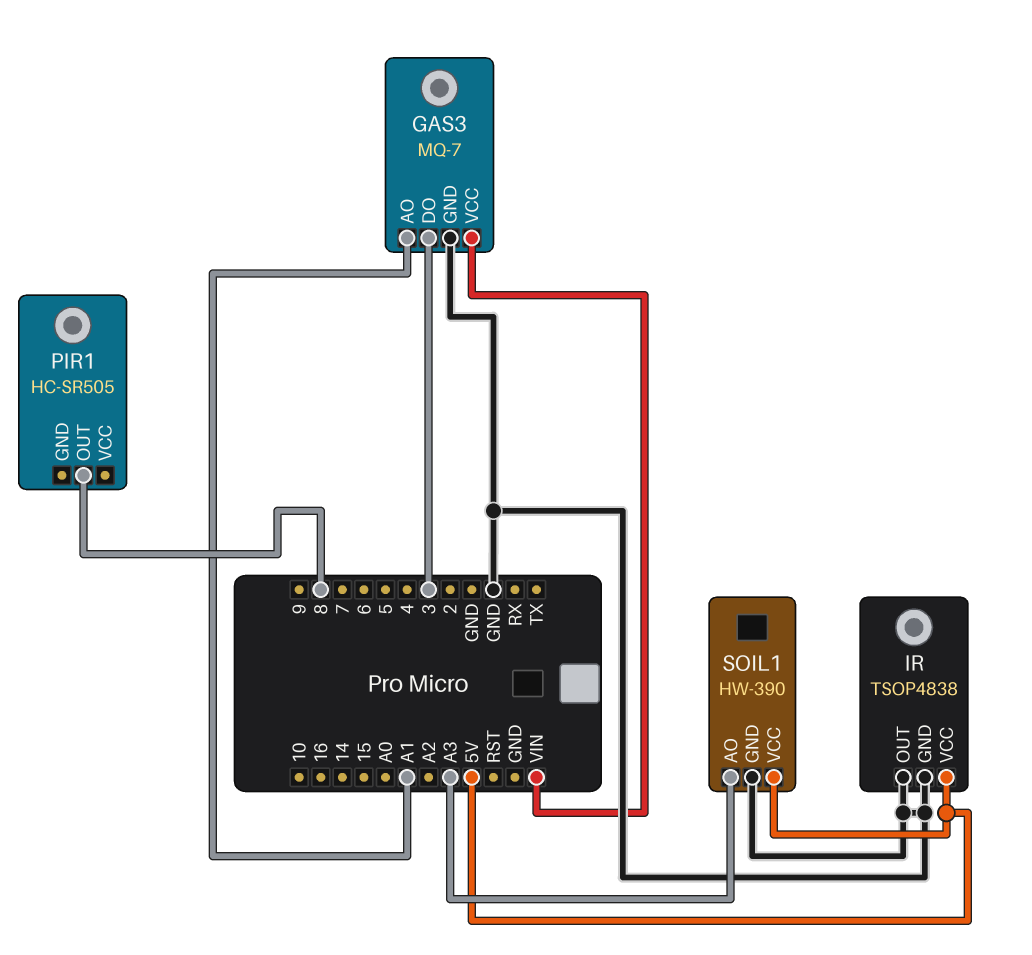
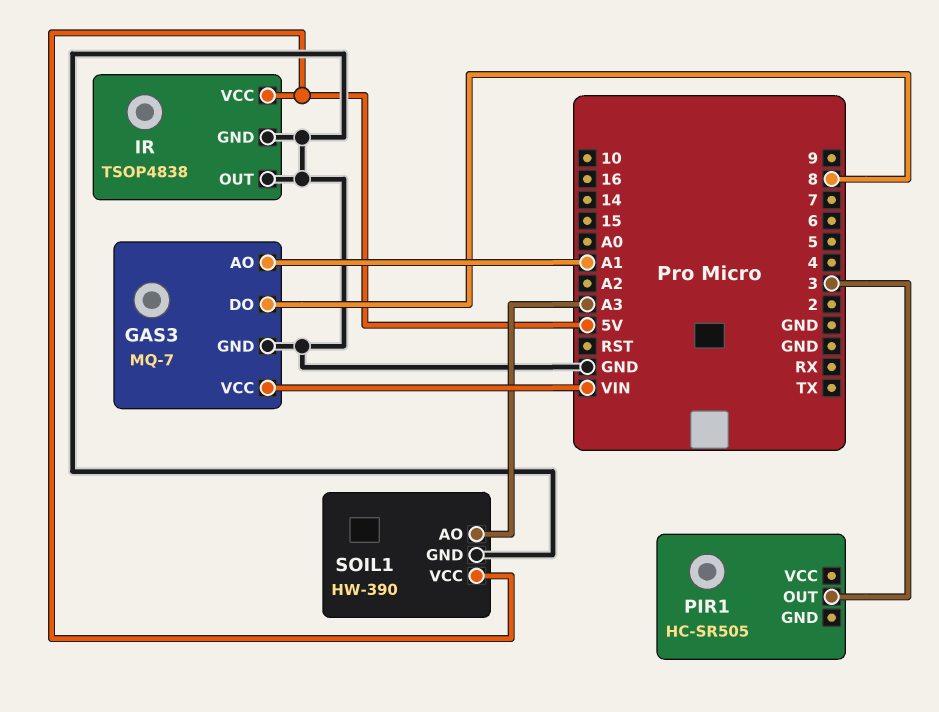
GAS3 pin DO: 3 -> 8
PIR1 pin OUT: 8 -> 3

